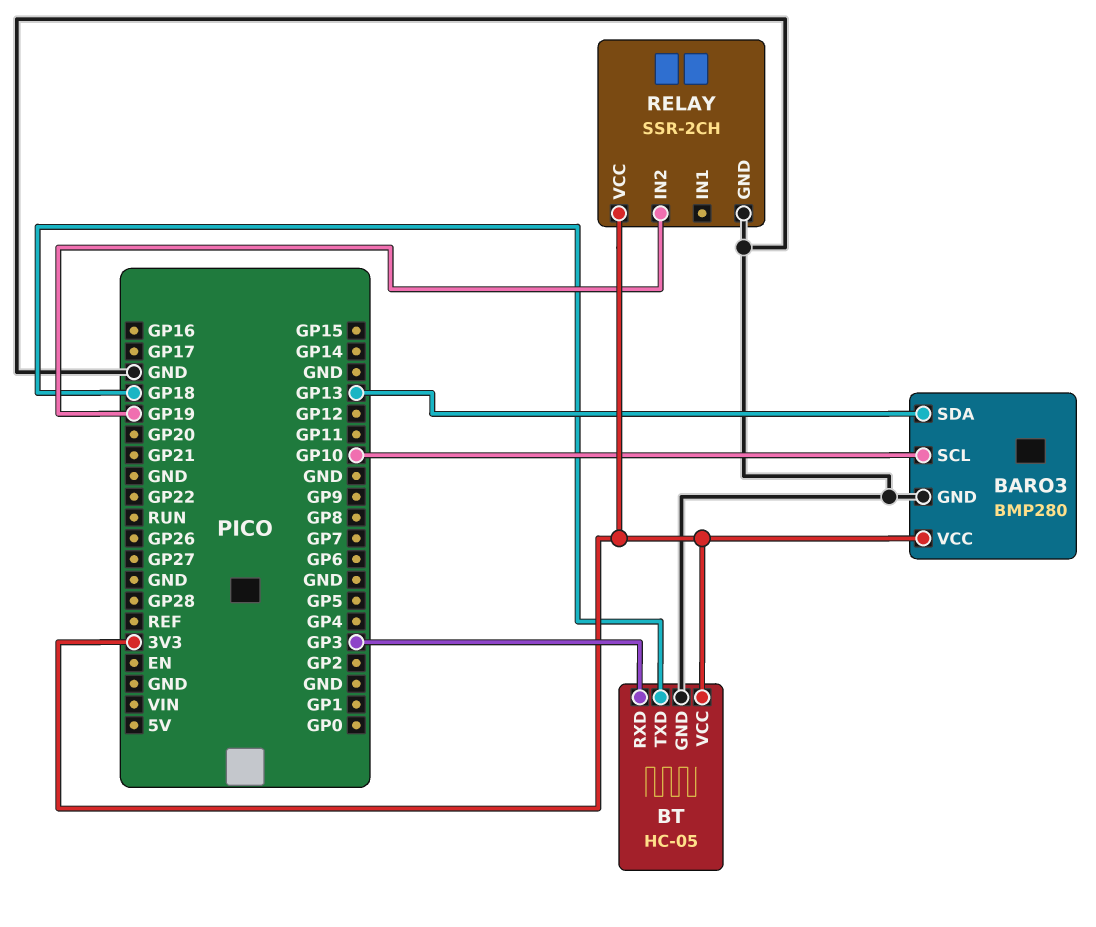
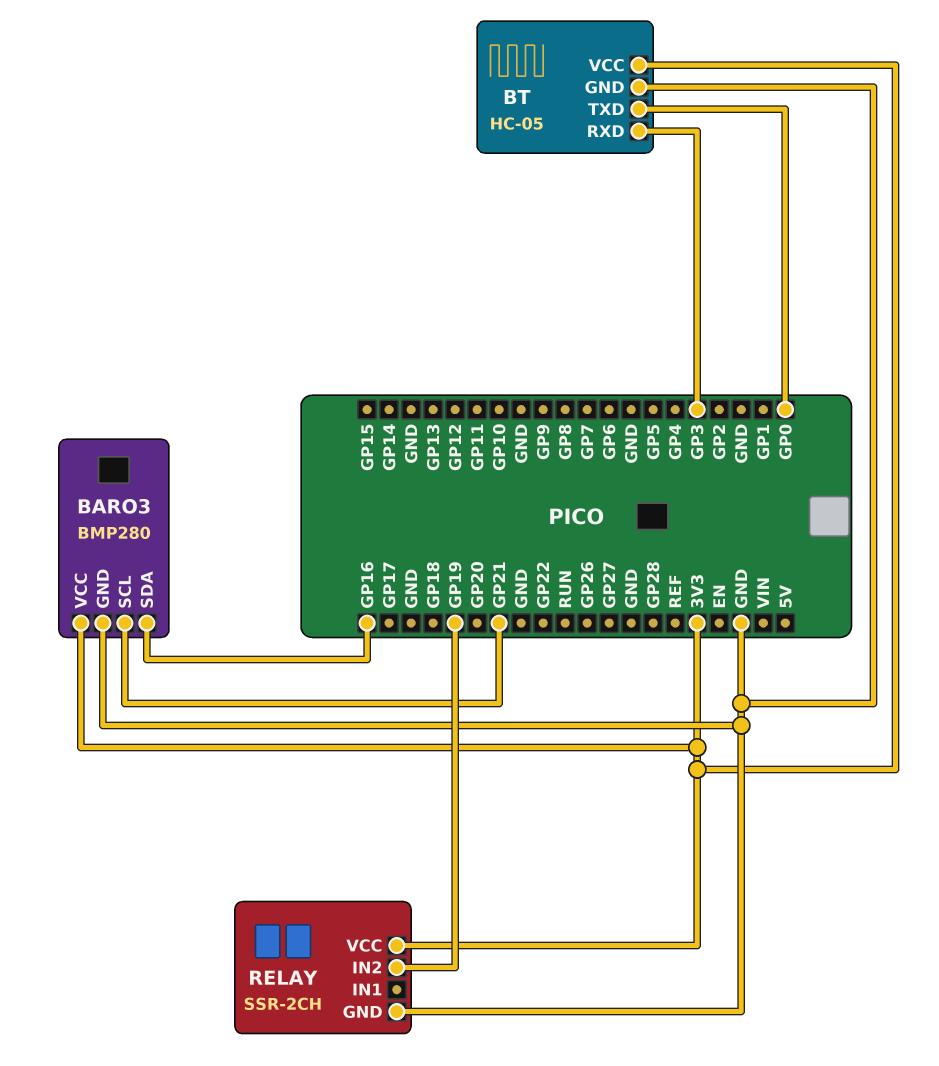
BARO3 pin SCL: GP10 -> GP21
BARO3 pin SDA: GP13 -> GP16
BT pin TXD: GP18 -> GP0

